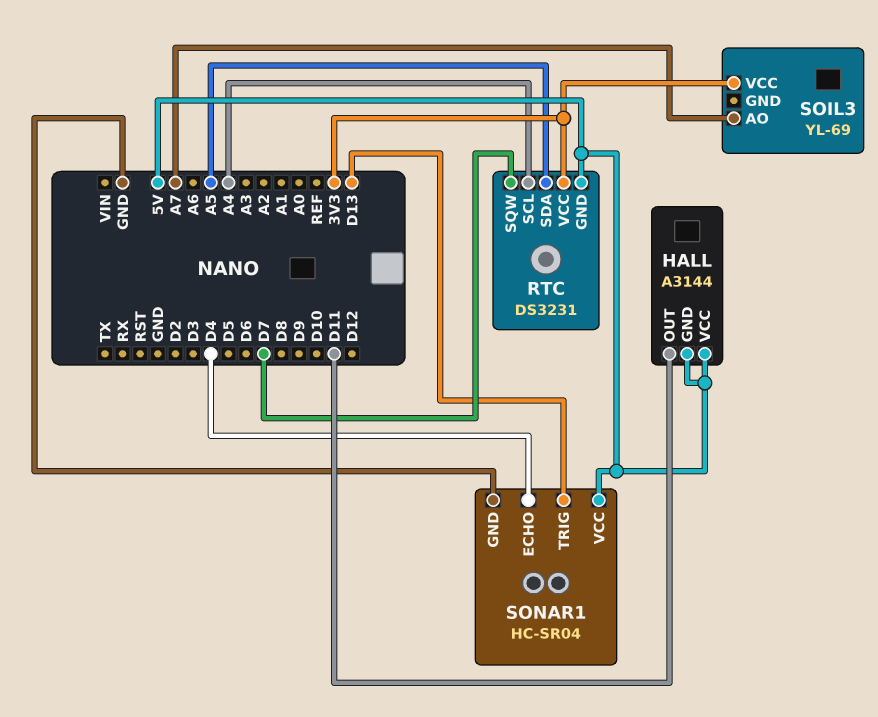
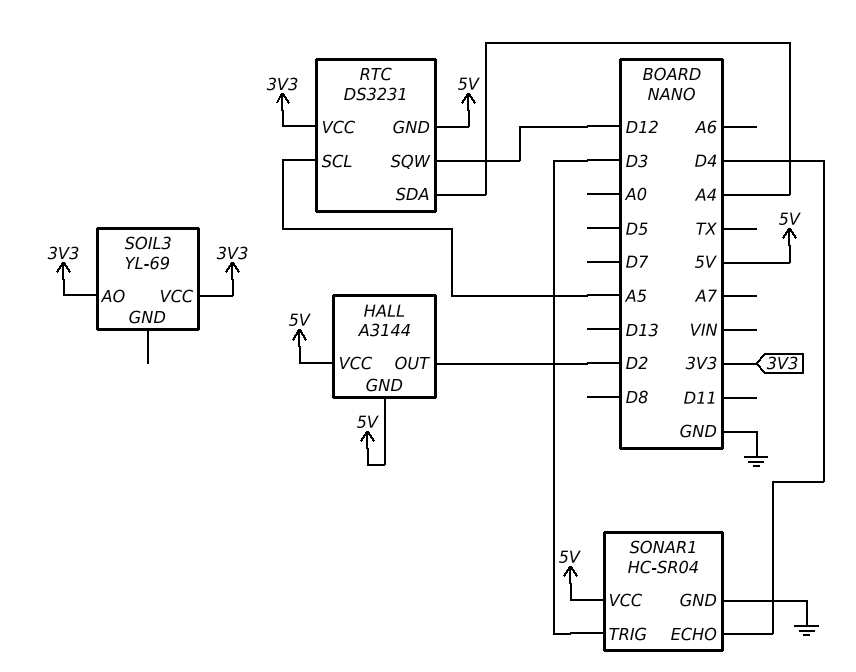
HALL pin OUT: D11 -> D2
RTC pin SCL: A4 -> A5
RTC pin SDA: A5 -> A4
RTC pin SQW: D7 -> D12
SOIL3 pin AO: A7 -> 3V3
SONAR1 pin TRIG: D13 -> D3

